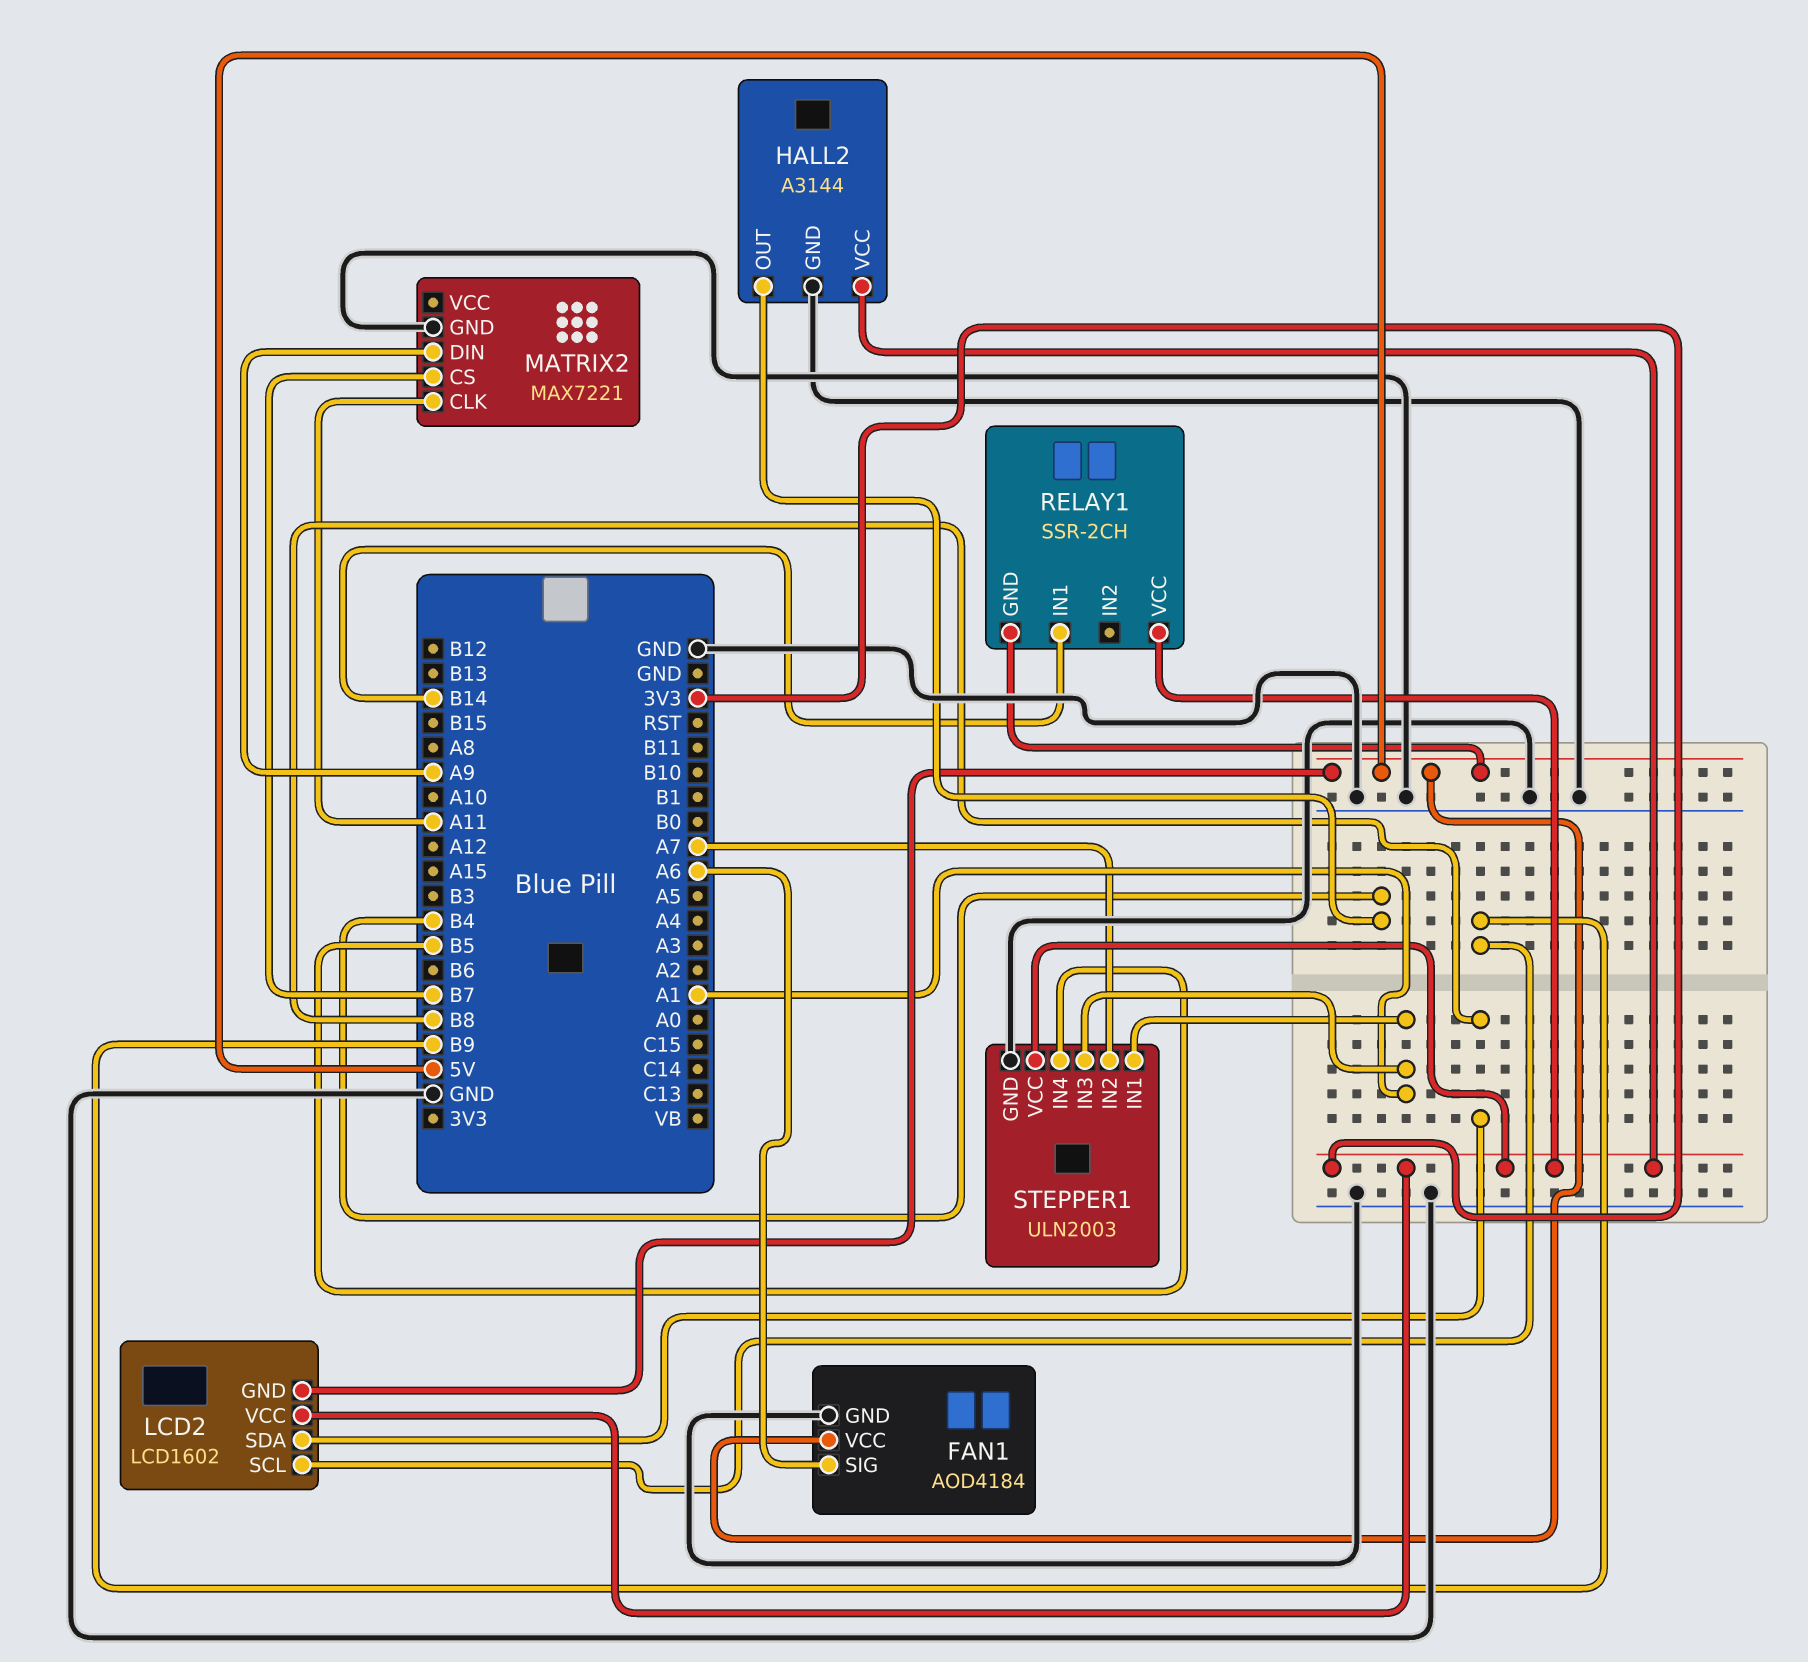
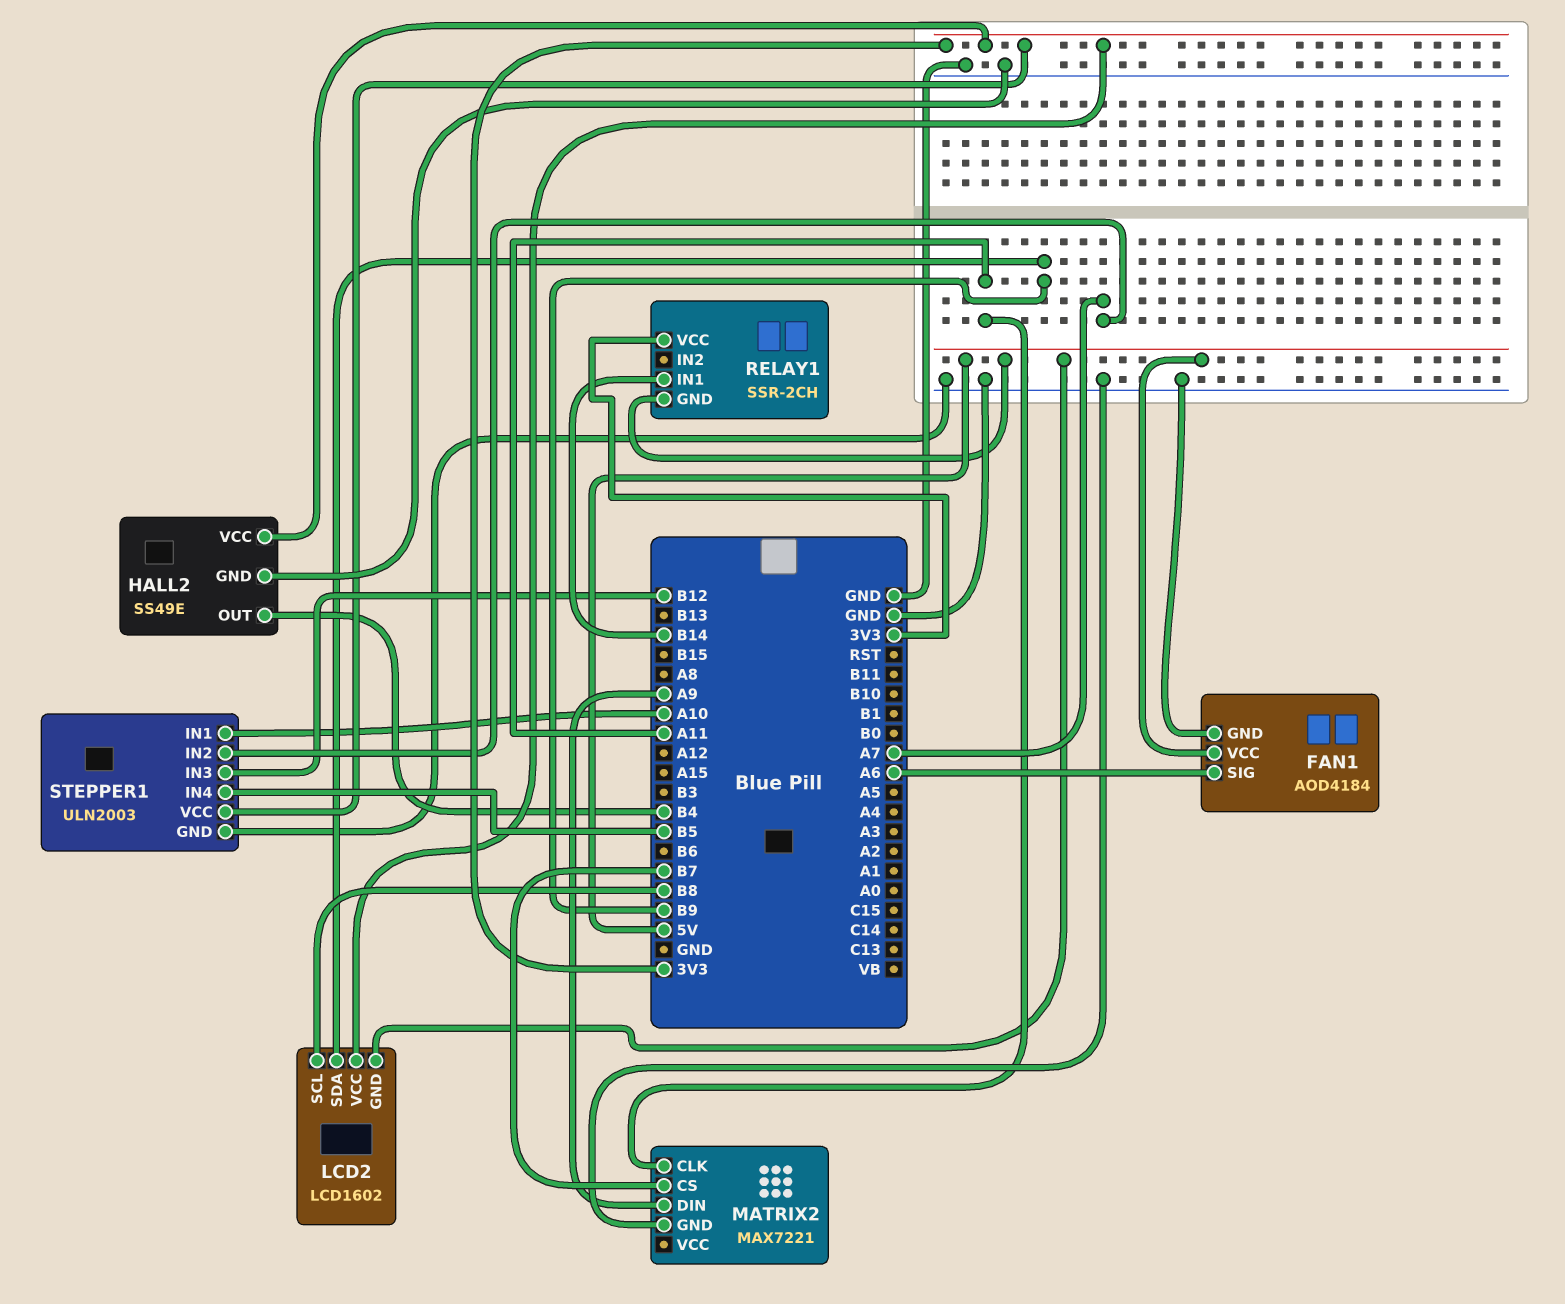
HALL2: A3144 -> SS49E
LCD2 pin SCL: B9 -> B8
LCD2 pin SDA: B8 -> B9
STEPPER1 pin IN1: A1 -> A10
STEPPER1 pin IN3: A1 -> B12

